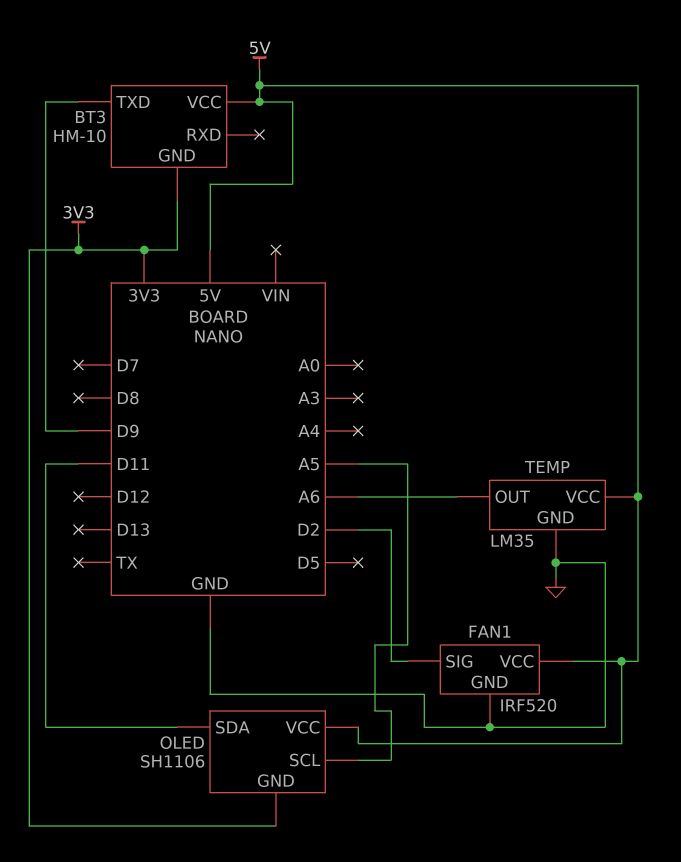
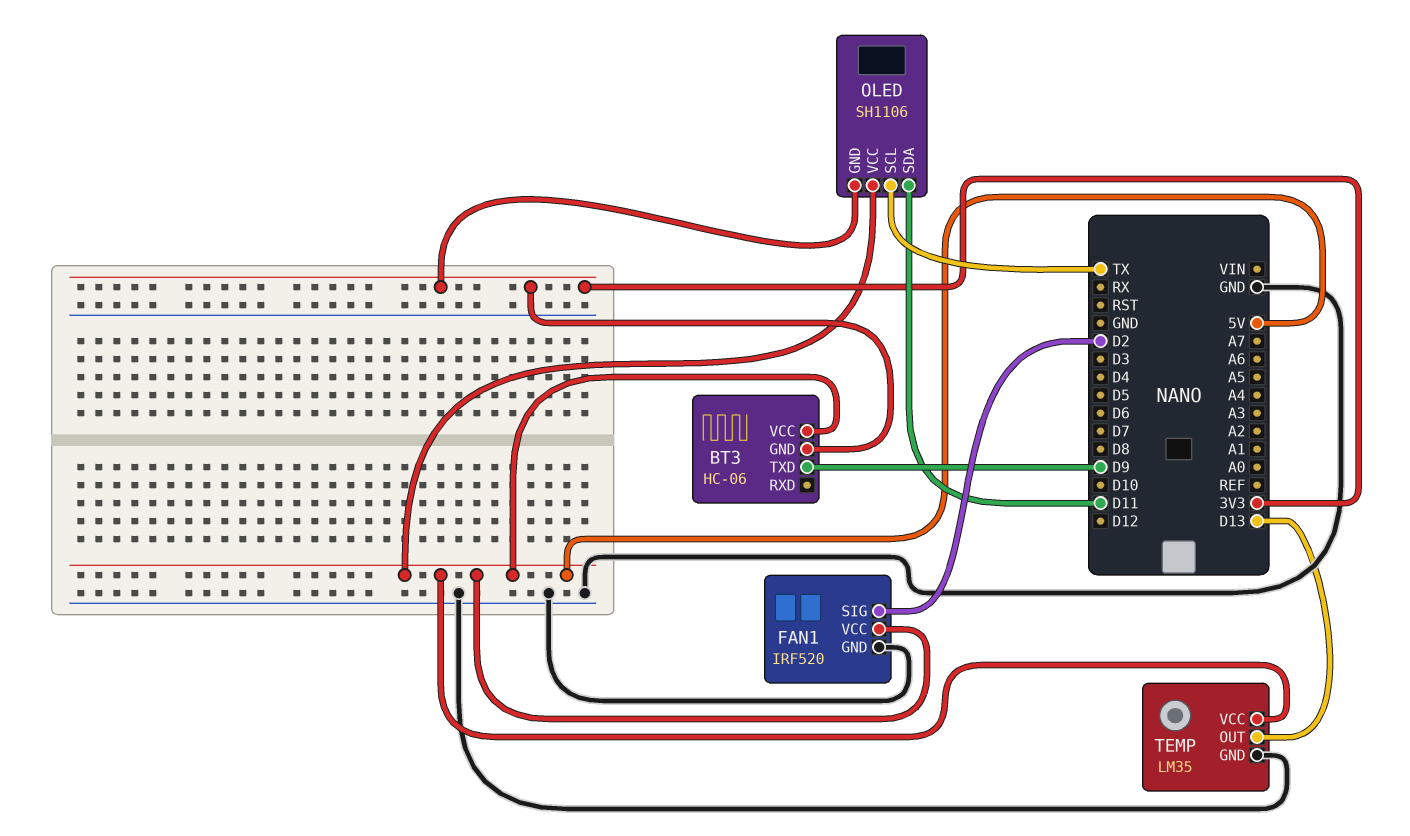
BT3: HM-10 -> HC-06
OLED pin SCL: A5 -> TX
TEMP pin OUT: A6 -> D13

